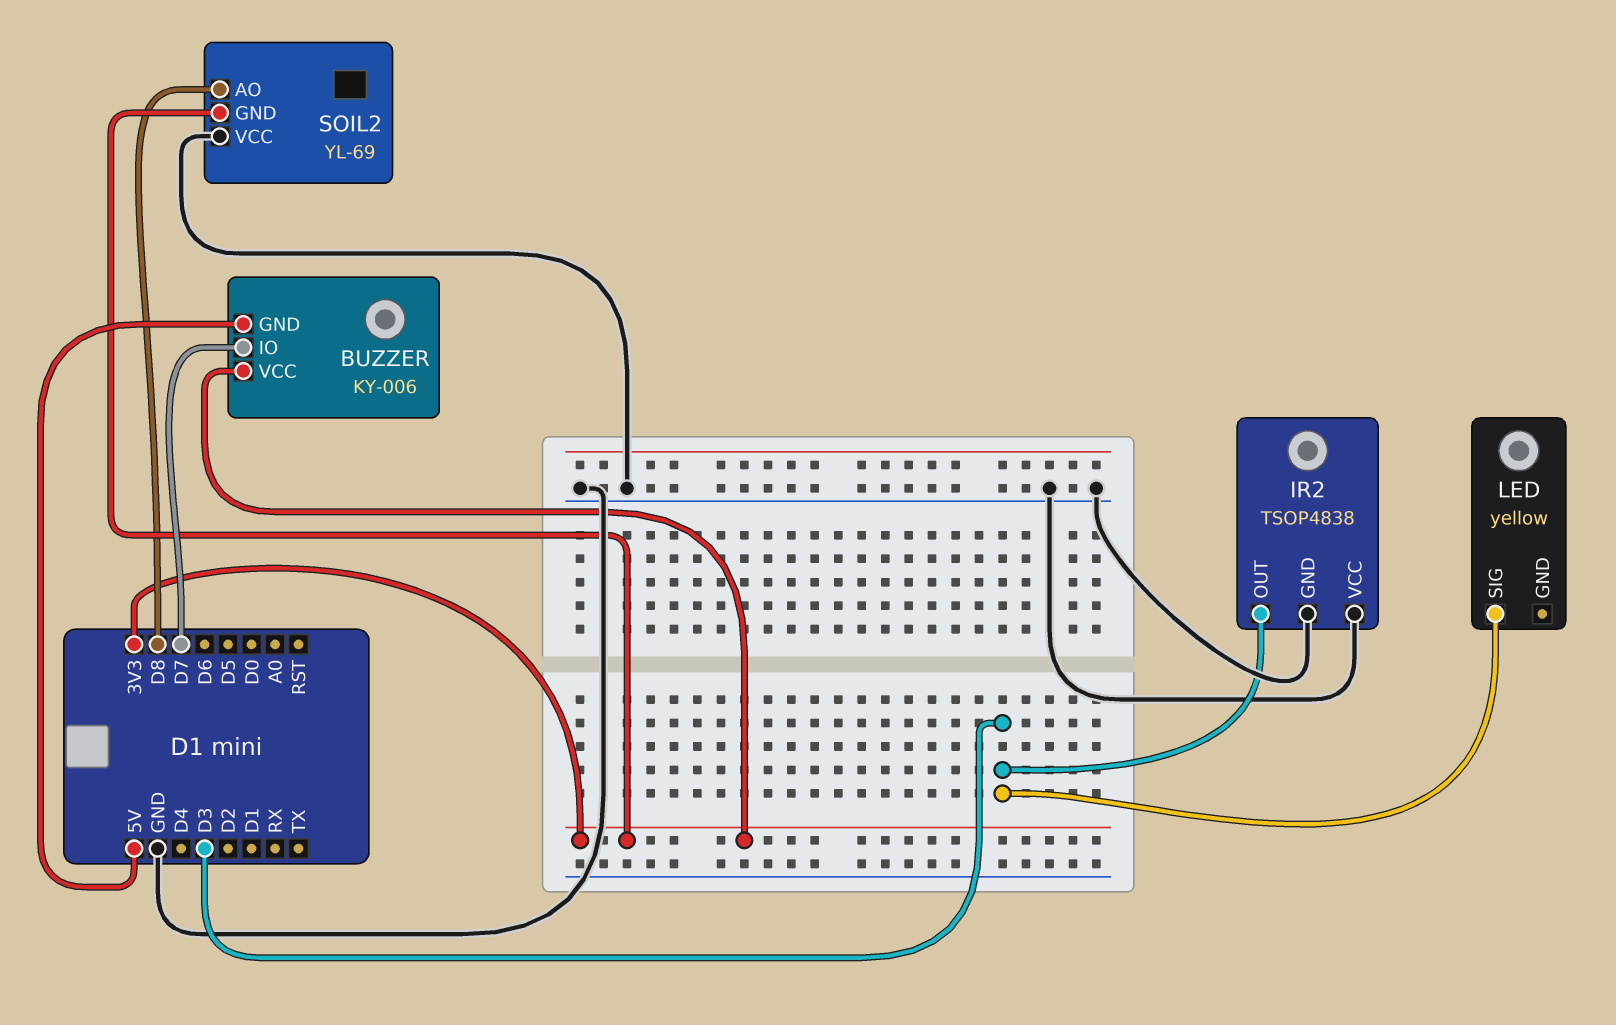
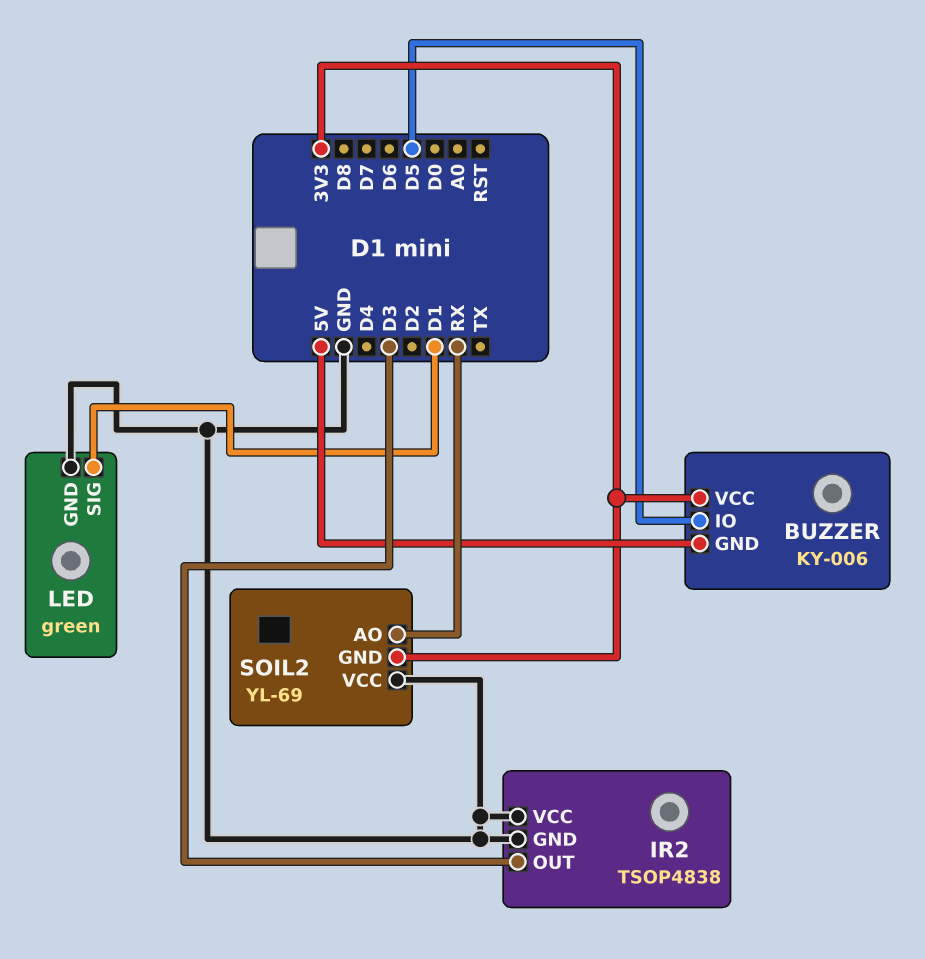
BUZZER pin IO: D7 -> D5
LED: yellow -> green
LED pin GND: none -> GND
LED pin SIG: D3 -> D1
SOIL2 pin AO: D8 -> RX

